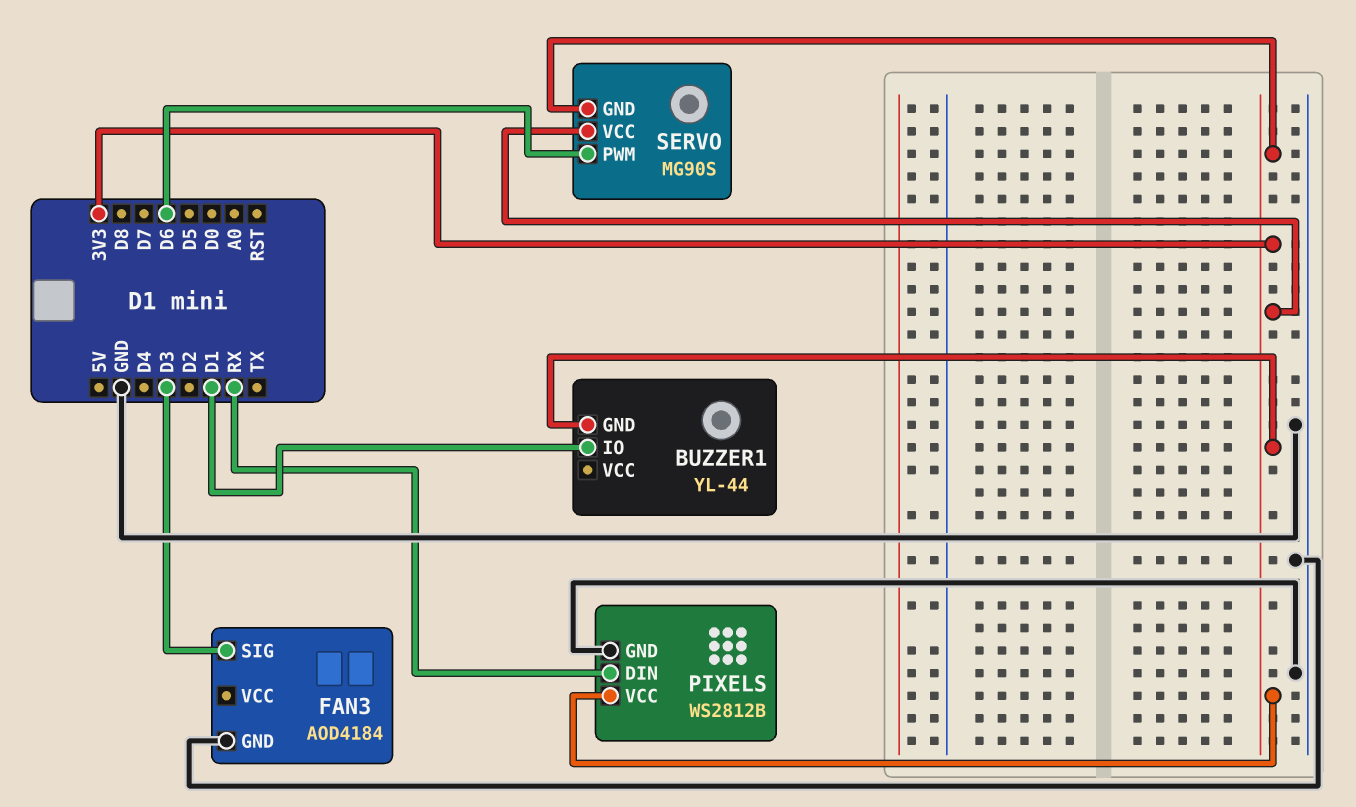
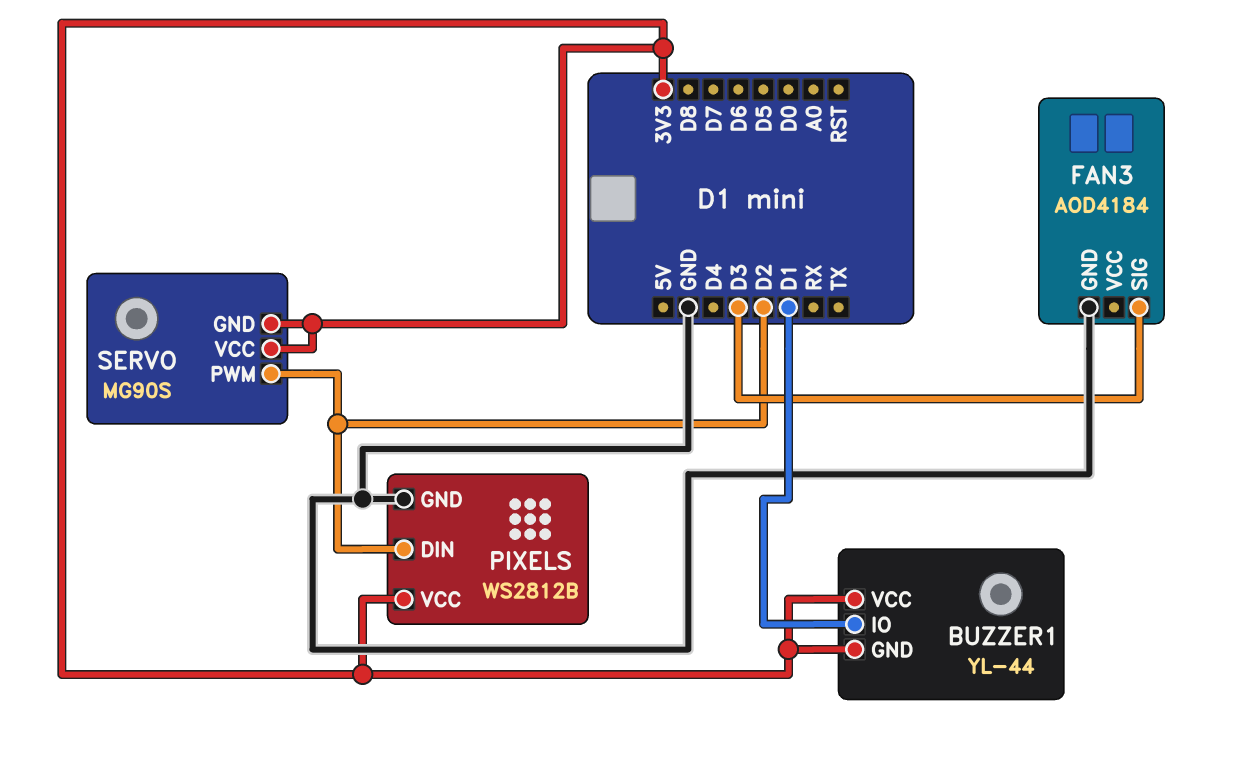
BUZZER1 pin VCC: none -> 3V3
PIXELS pin DIN: RX -> D2
SERVO pin PWM: D6 -> D2

